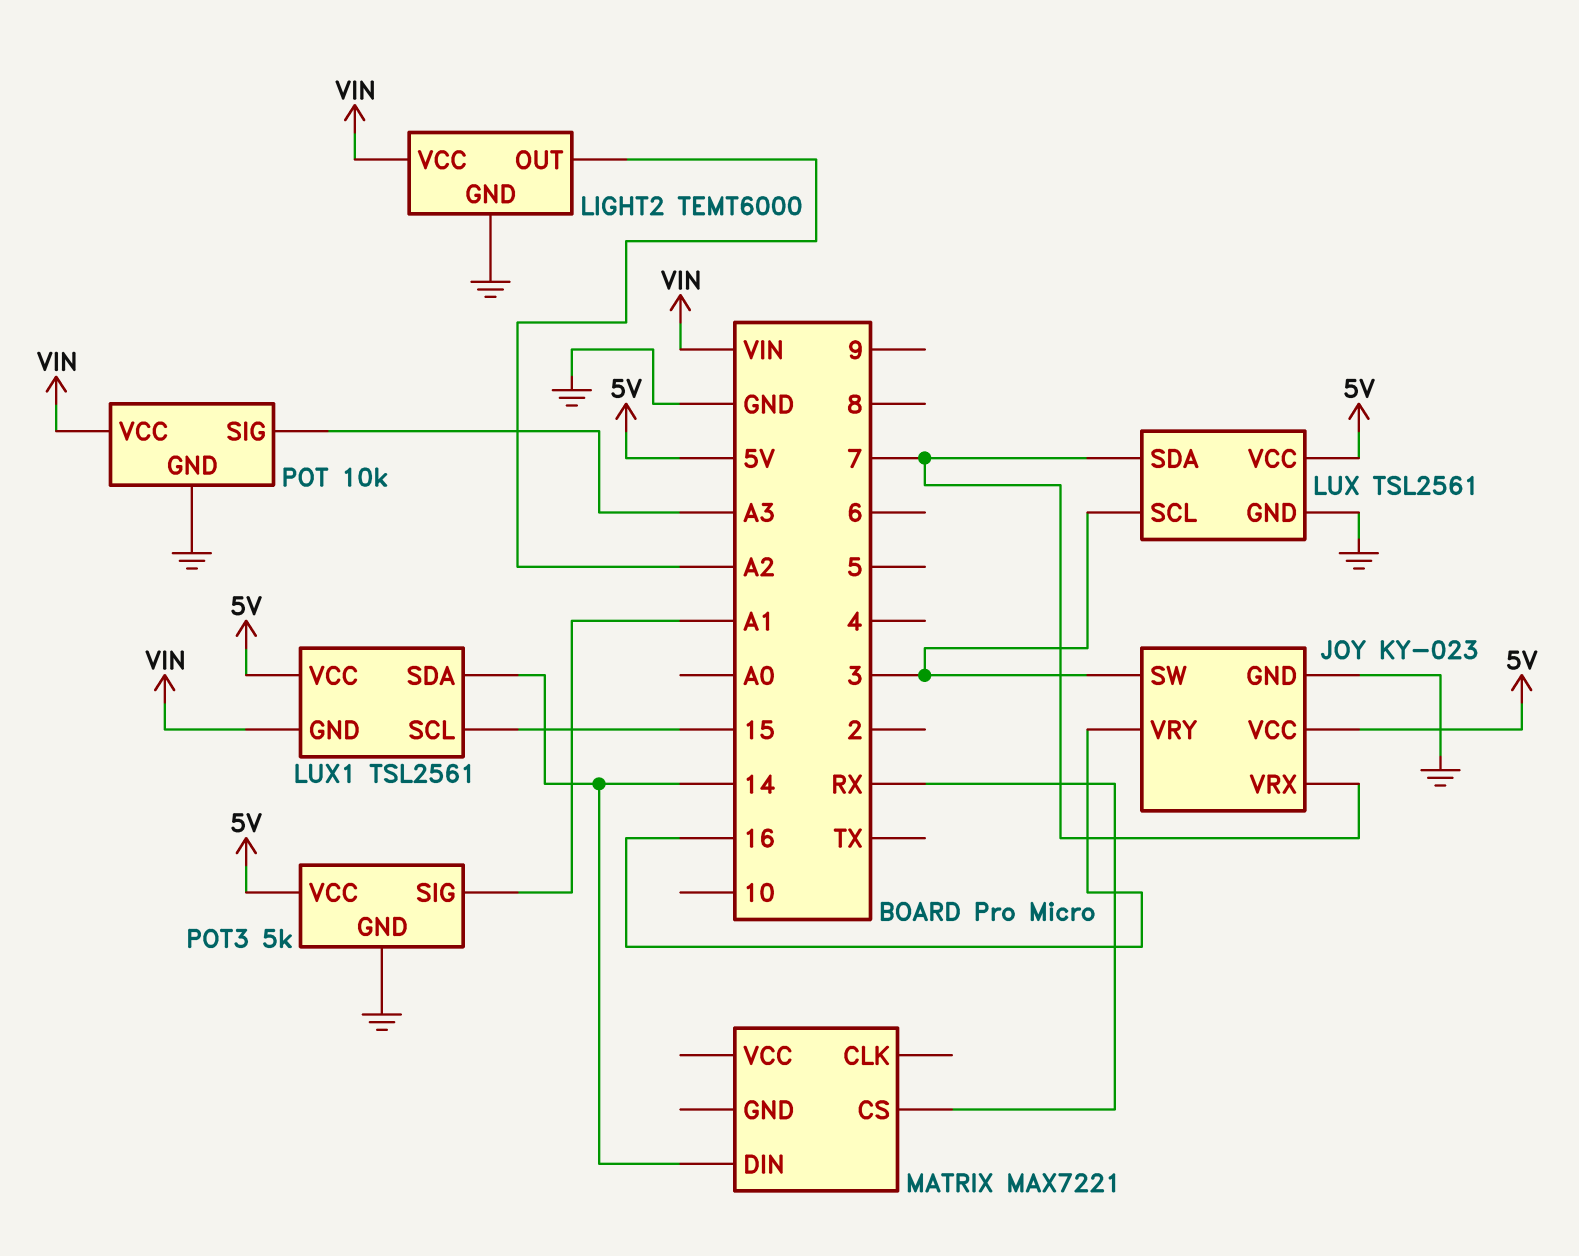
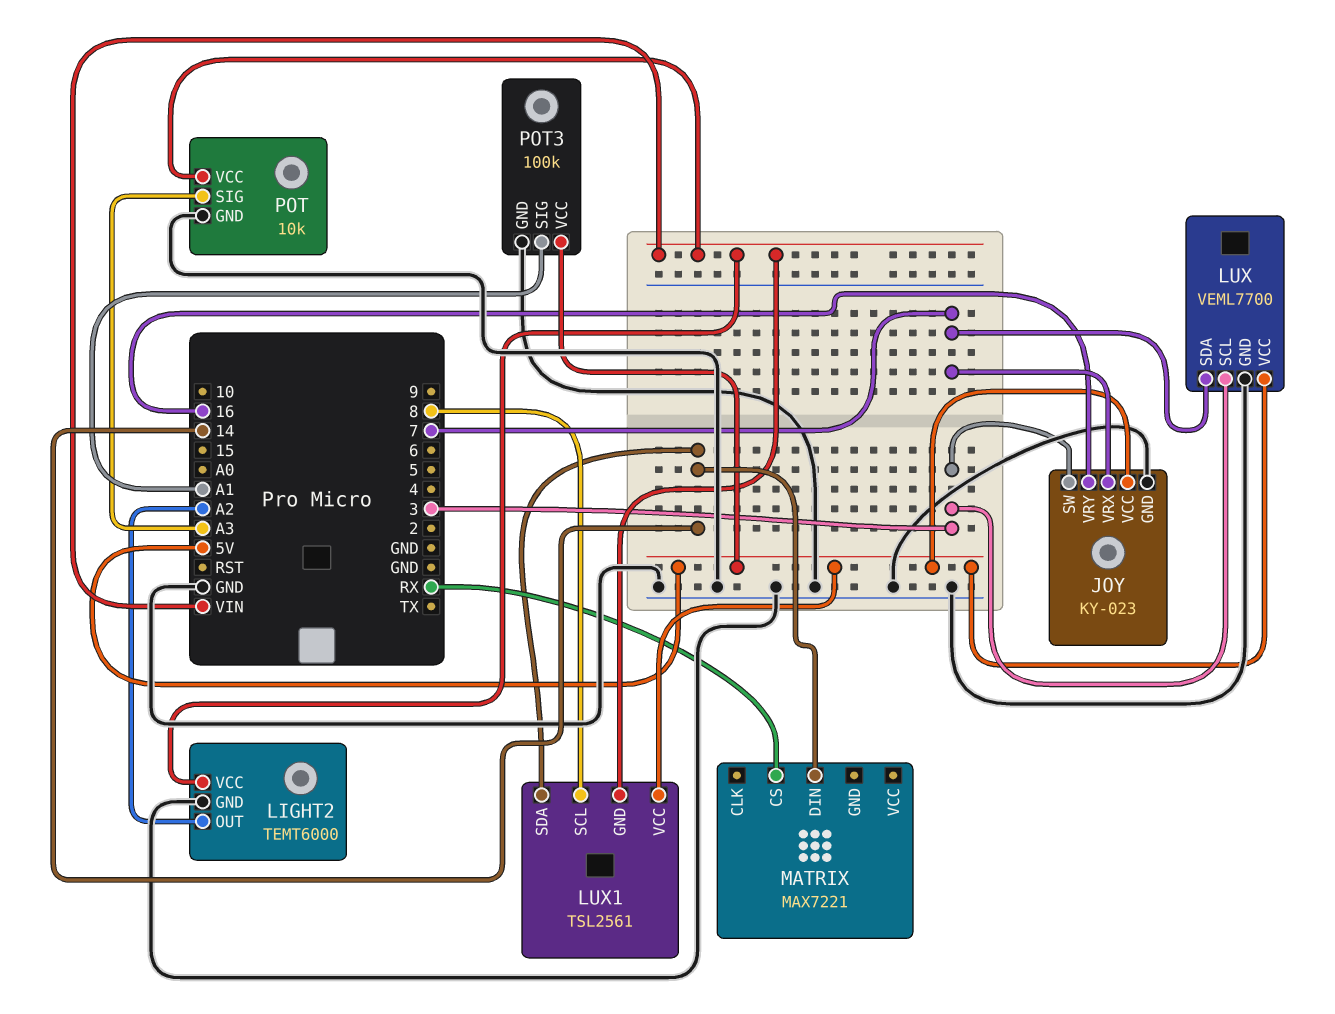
LUX: TSL2561 -> VEML7700
LUX1 pin SCL: 15 -> 8
POT3: 5k -> 100k

